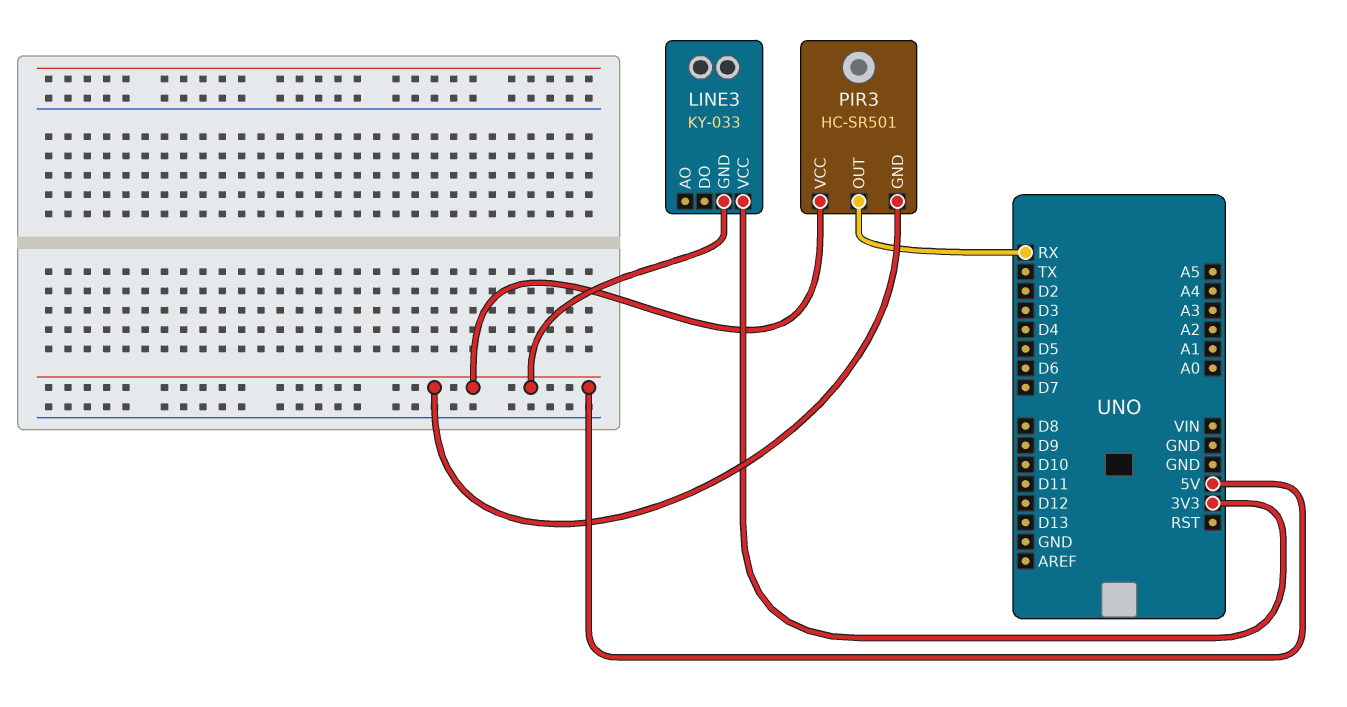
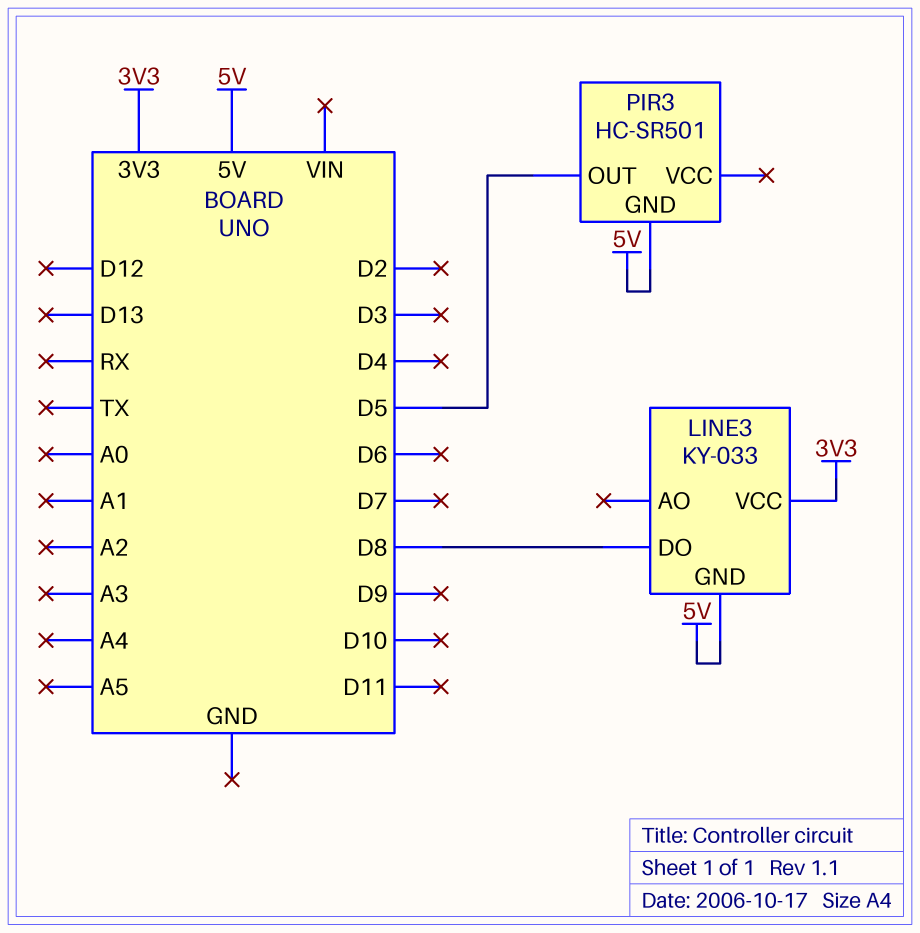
LINE3 pin DO: none -> D8
PIR3 pin OUT: RX -> D5
PIR3 pin VCC: 5V -> none

